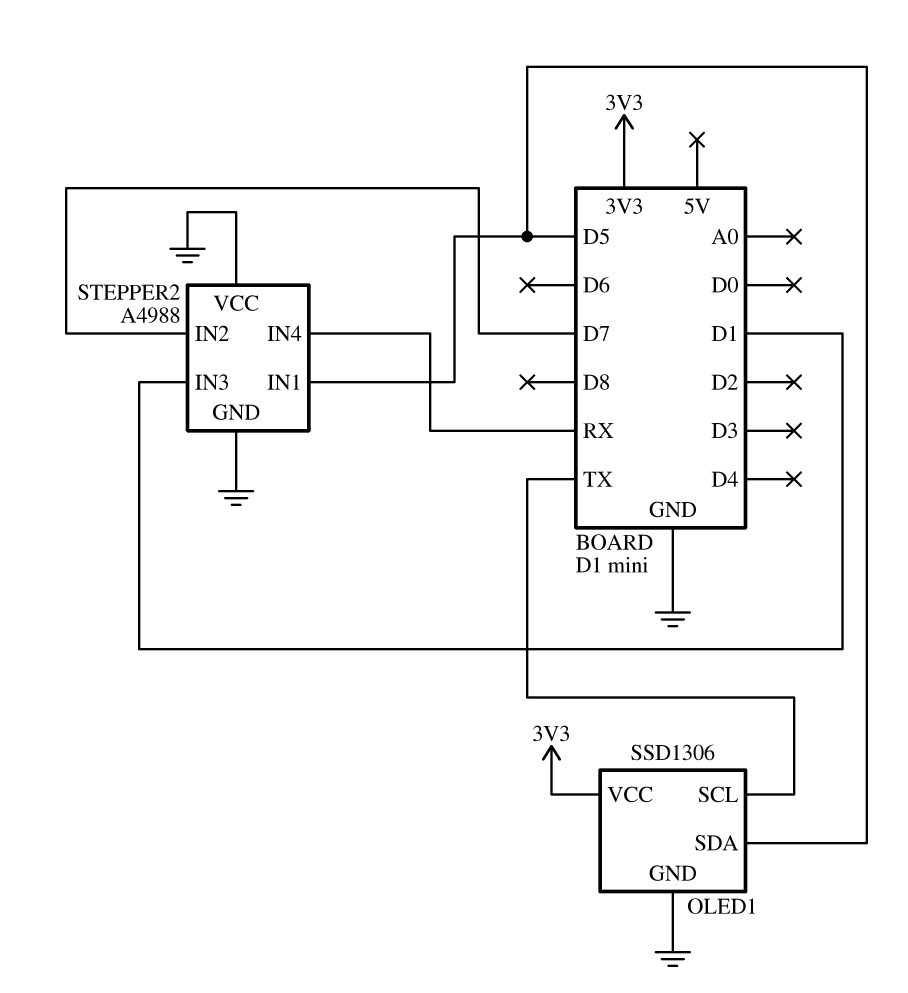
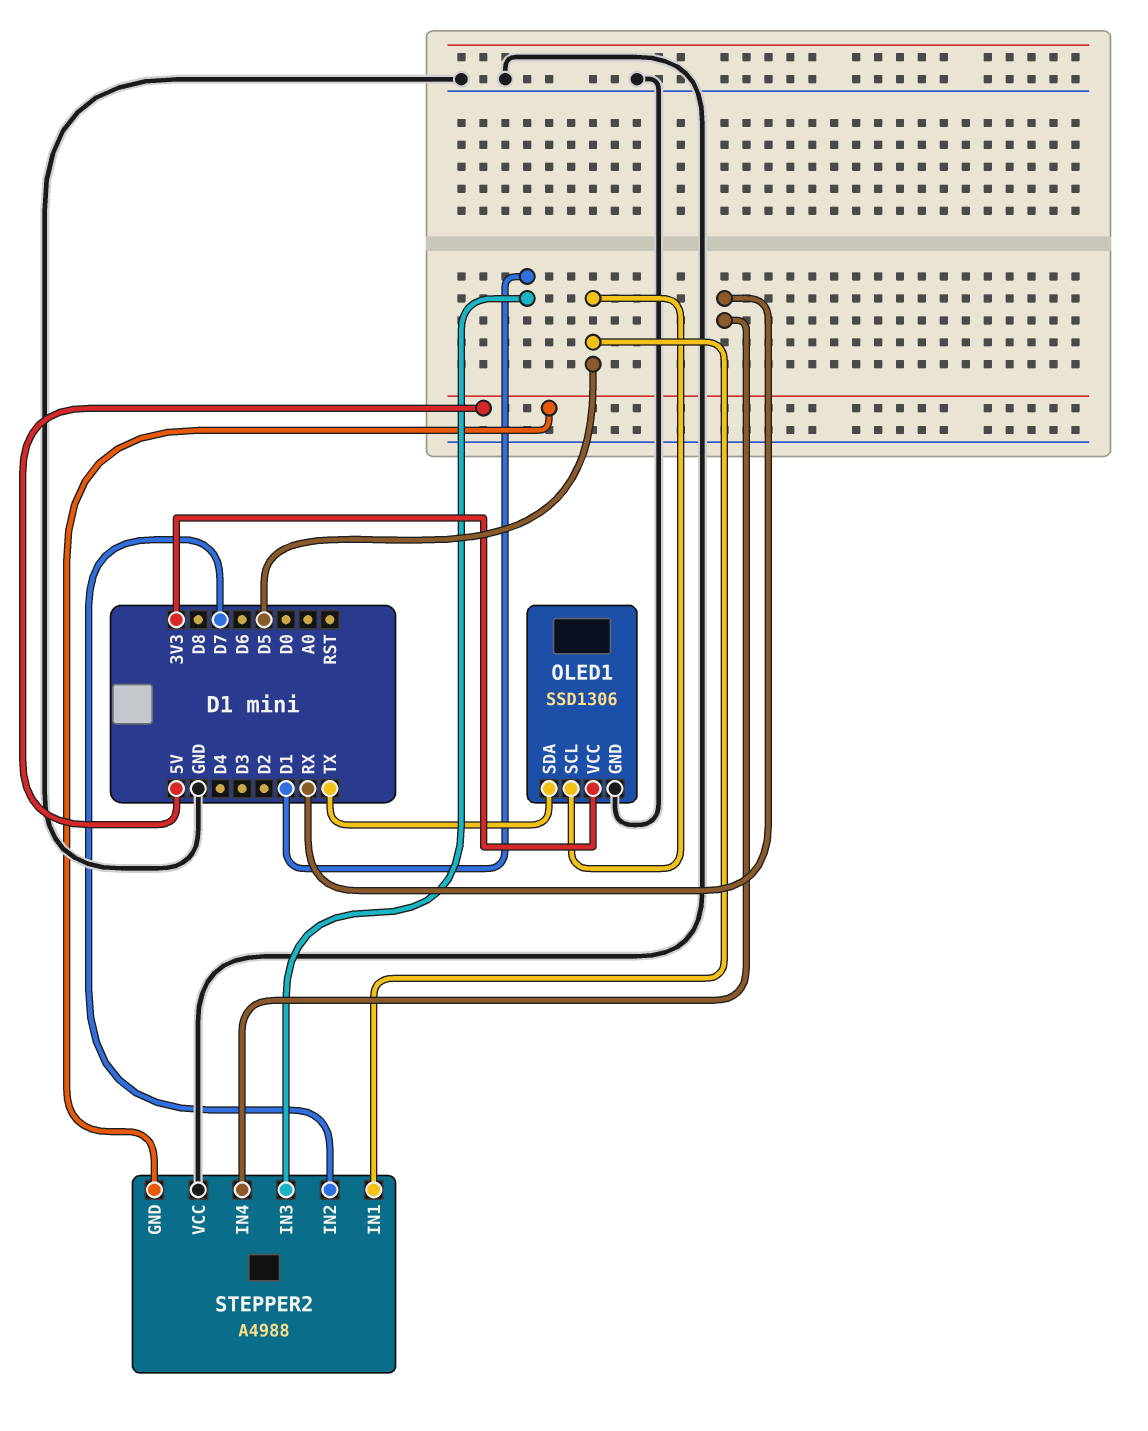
OLED1 pin SCL: TX -> D5
OLED1 pin SDA: D5 -> TX
STEPPER2 pin GND: GND -> 5V

